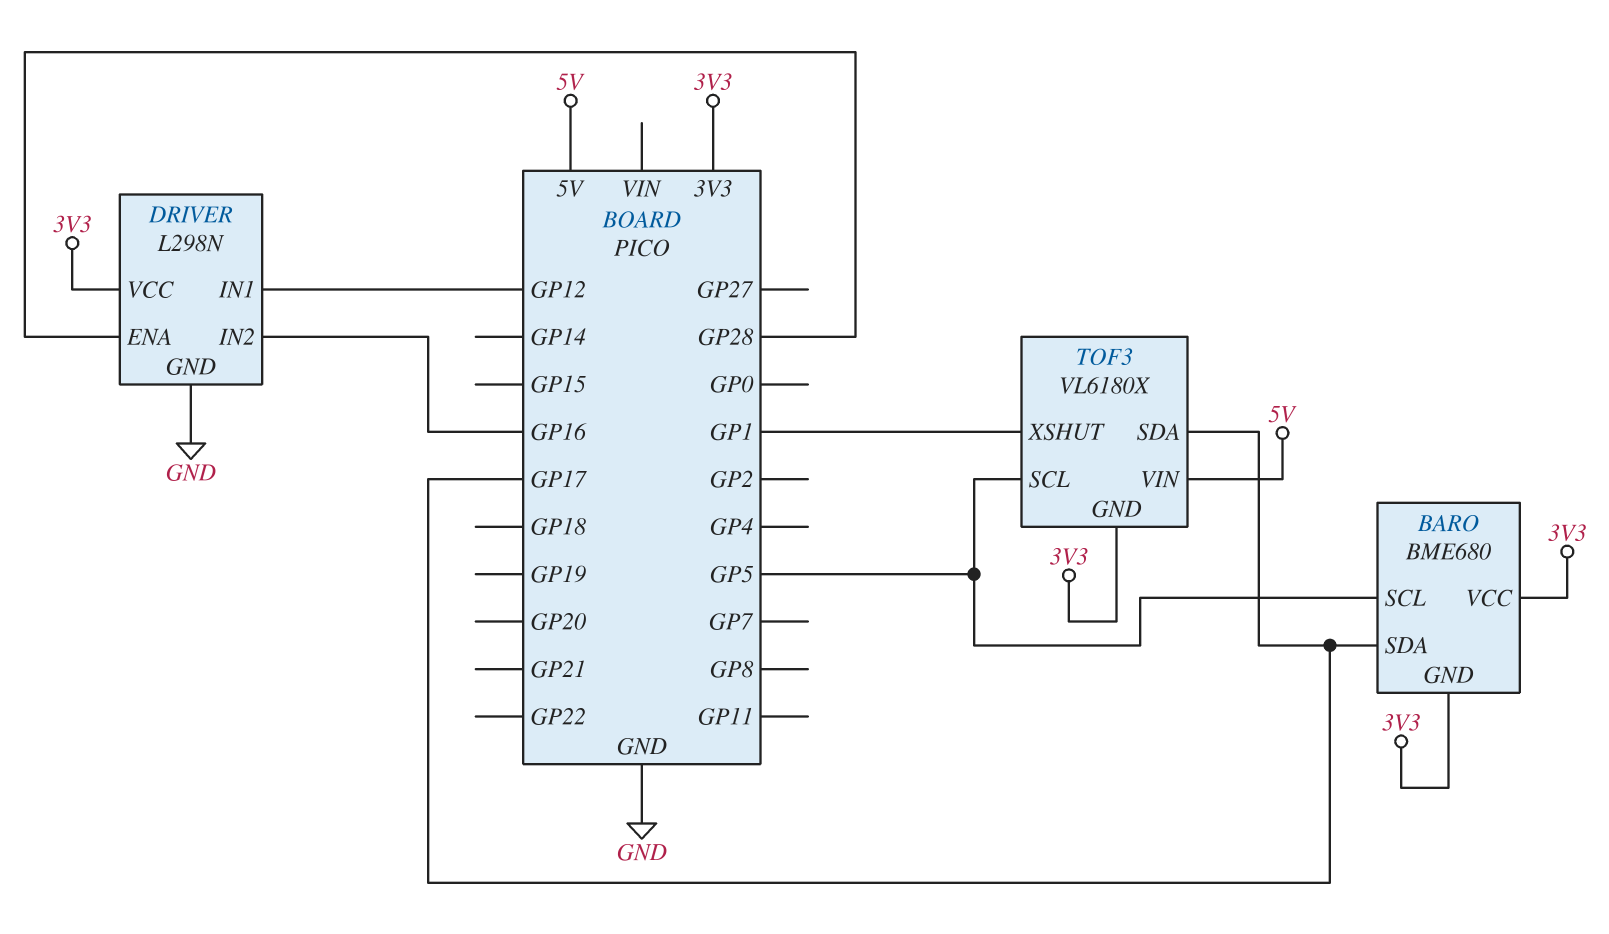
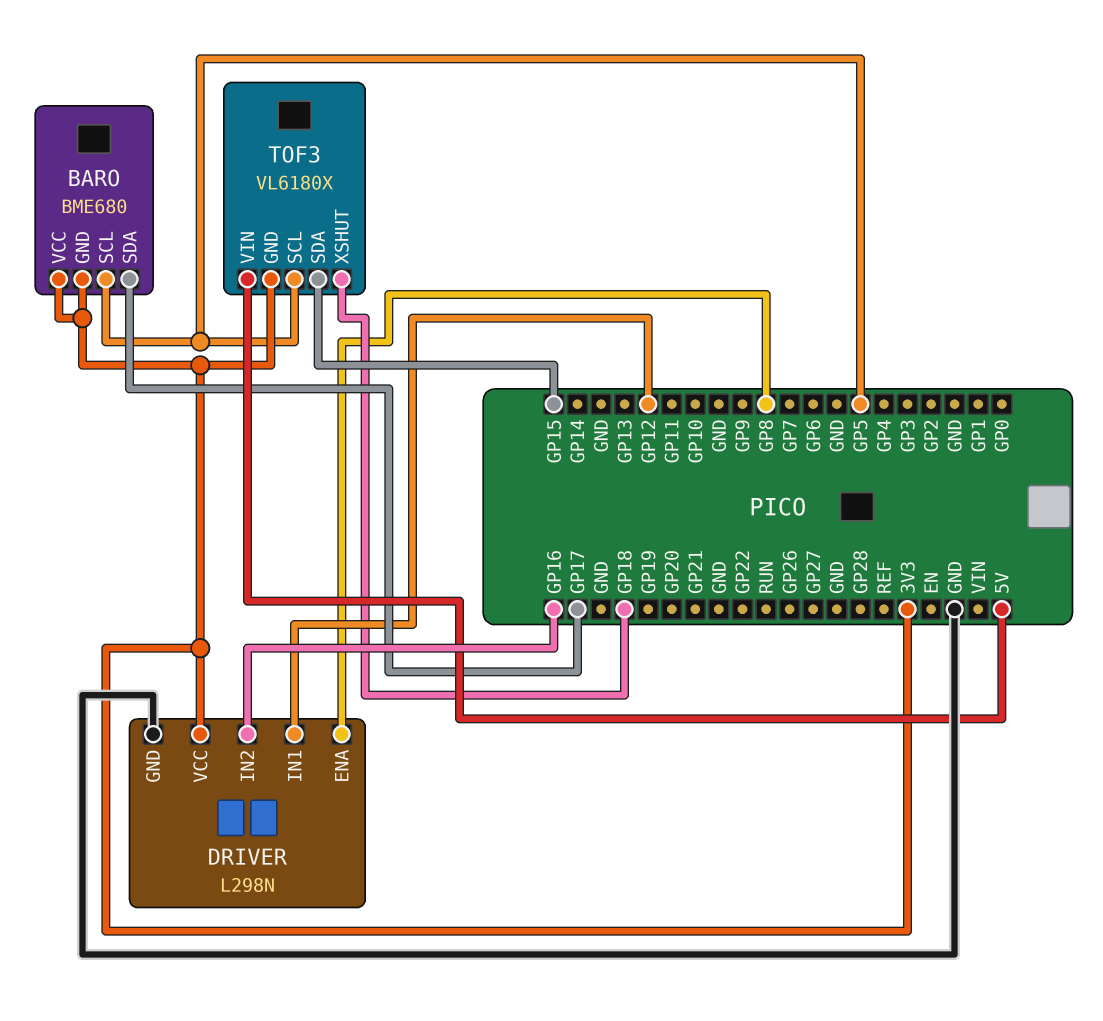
DRIVER pin ENA: GP28 -> GP8
TOF3 pin SDA: GP17 -> GP15
TOF3 pin XSHUT: GP1 -> GP18

